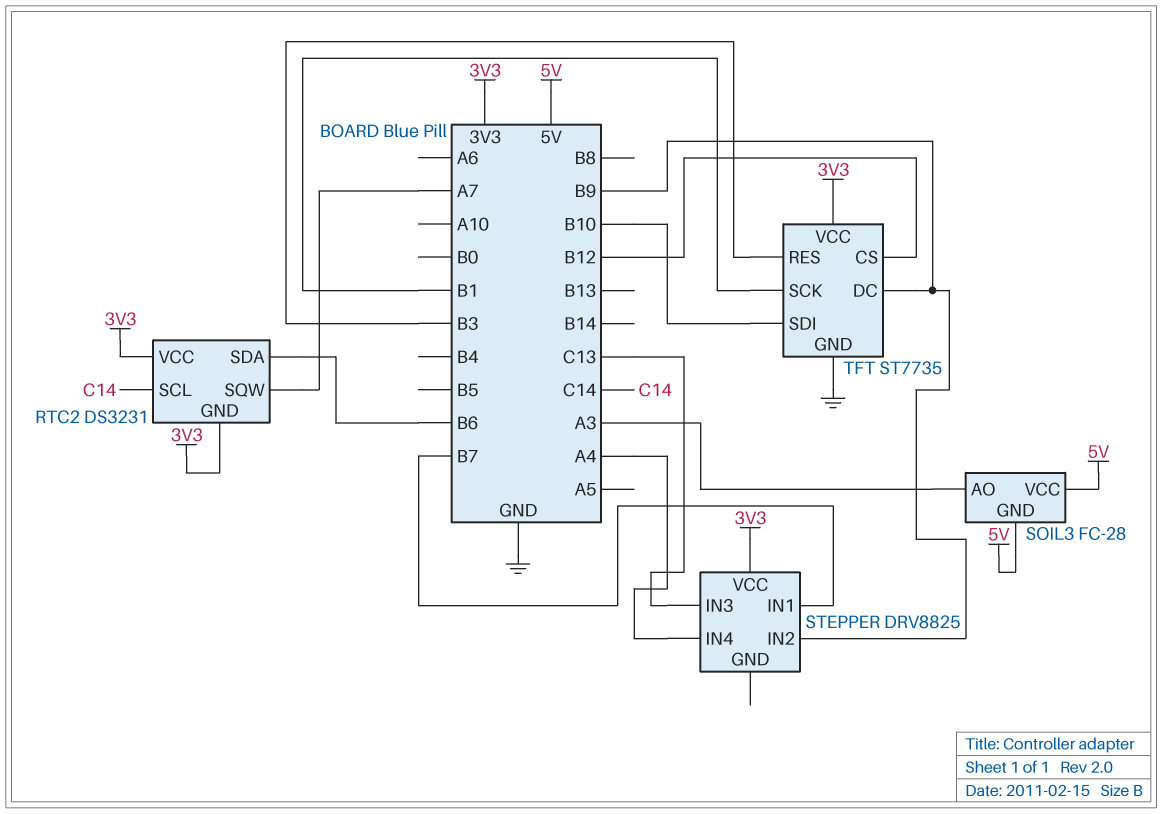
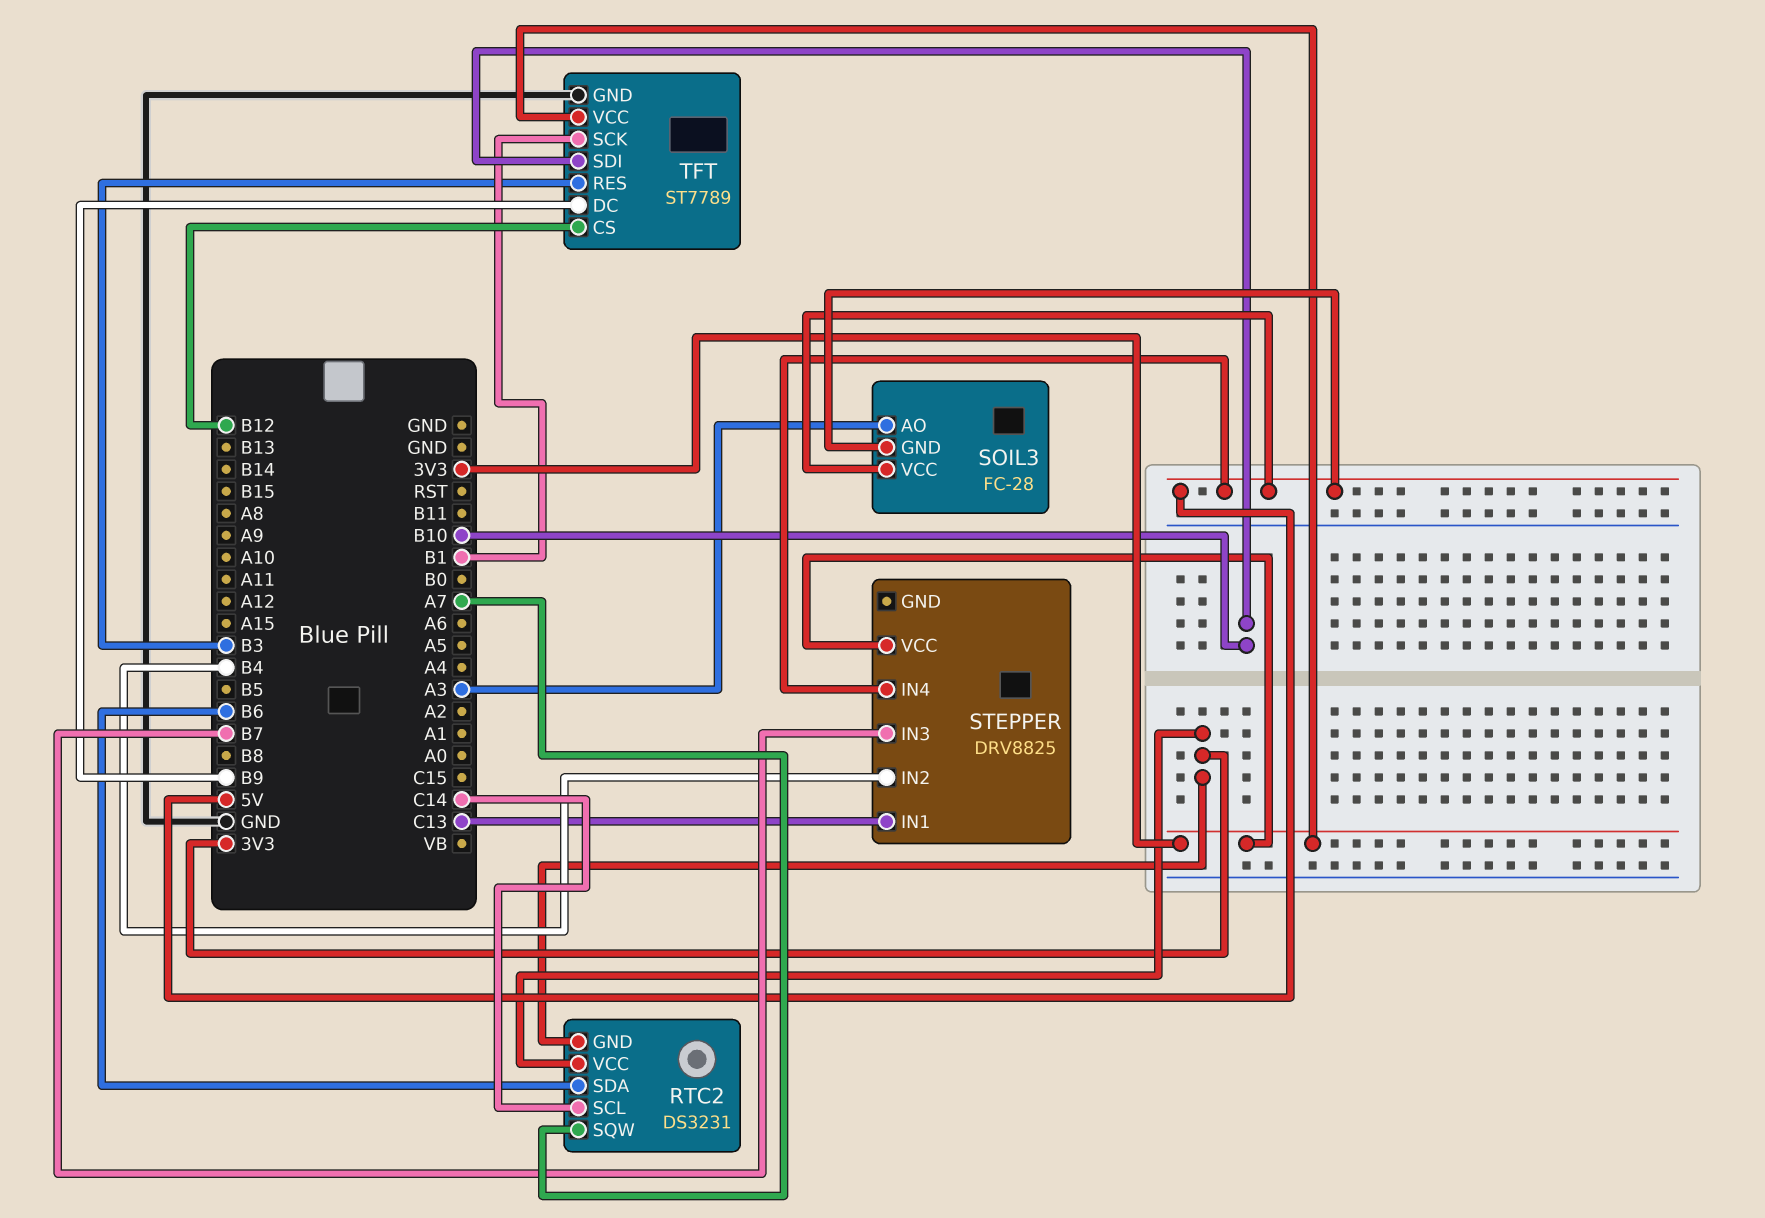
STEPPER pin IN1: B7 -> C13
STEPPER pin IN2: B9 -> B4
STEPPER pin IN3: C13 -> B7
STEPPER pin IN4: A4 -> 5V
TFT: ST7735 -> ST7789

